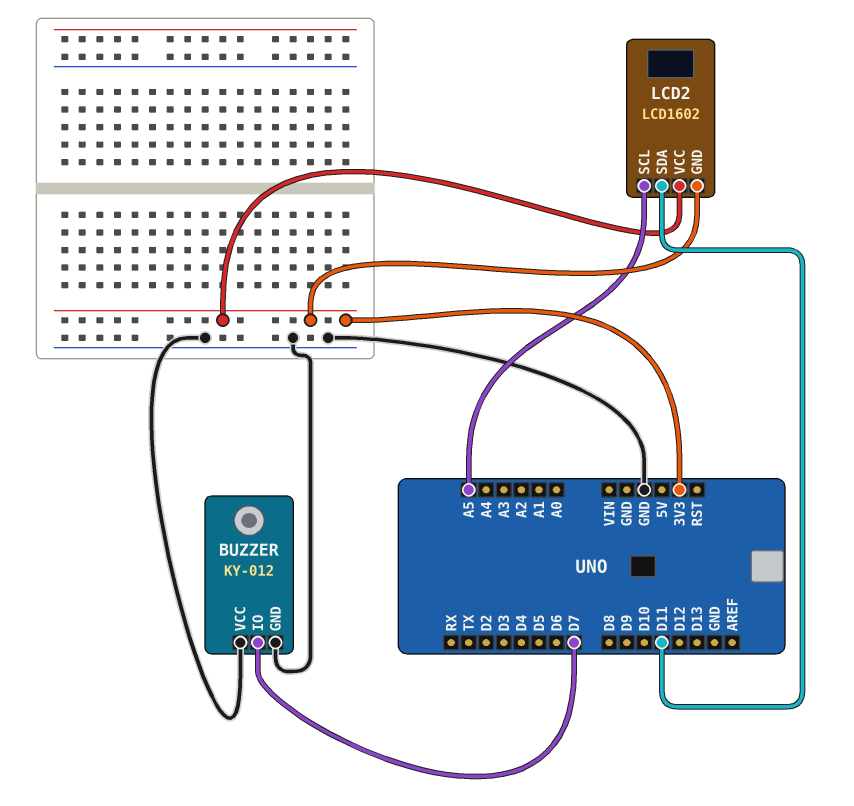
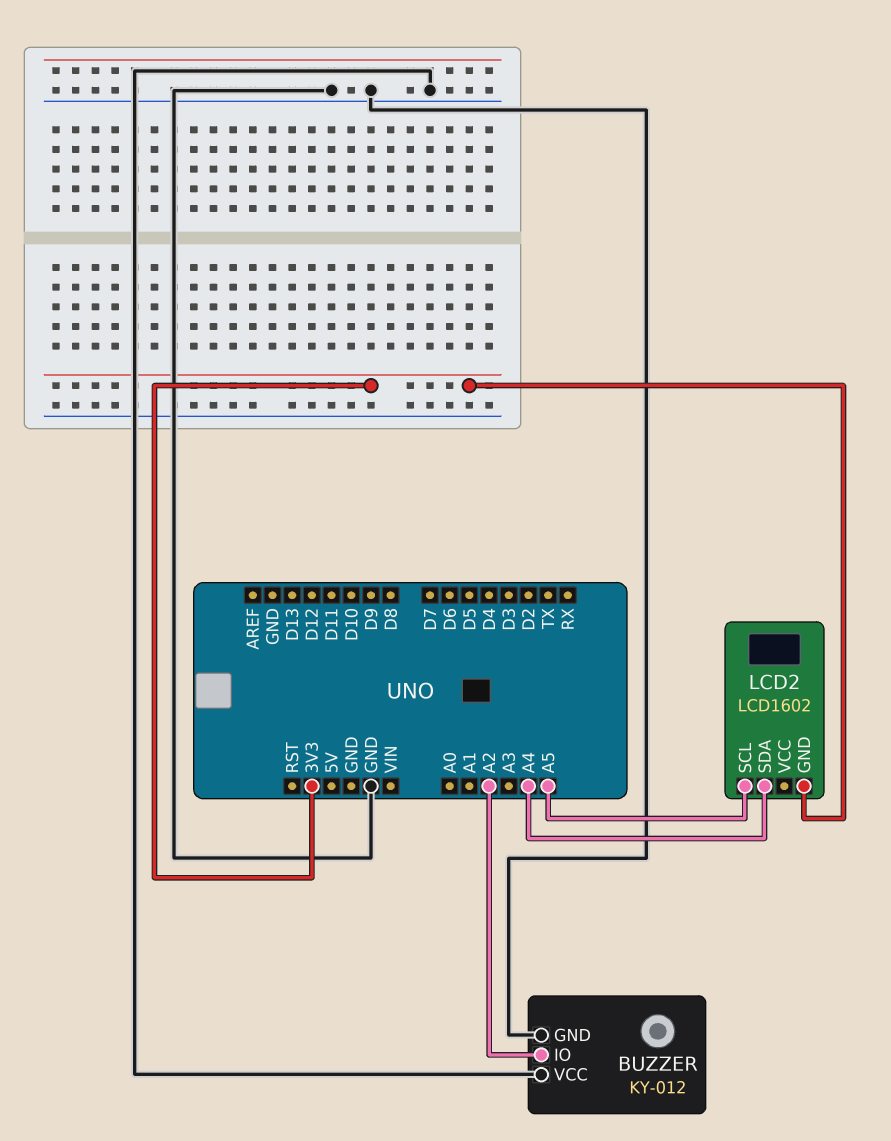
BUZZER pin IO: D7 -> A2
LCD2 pin SDA: D11 -> A4
LCD2 pin VCC: 3V3 -> none

